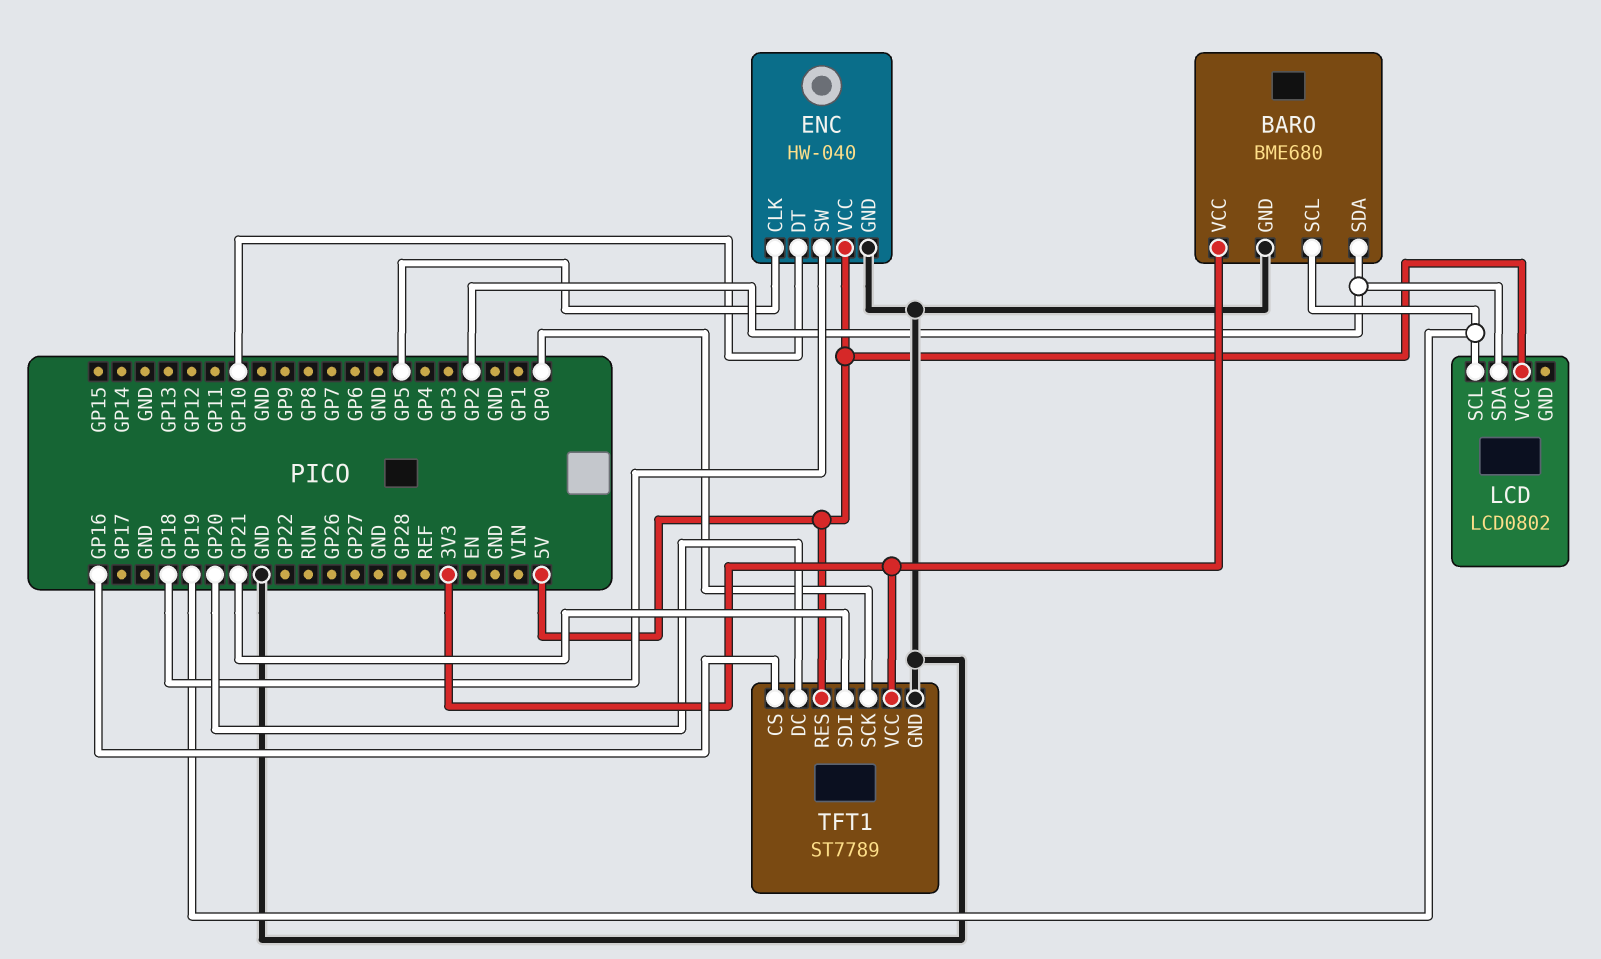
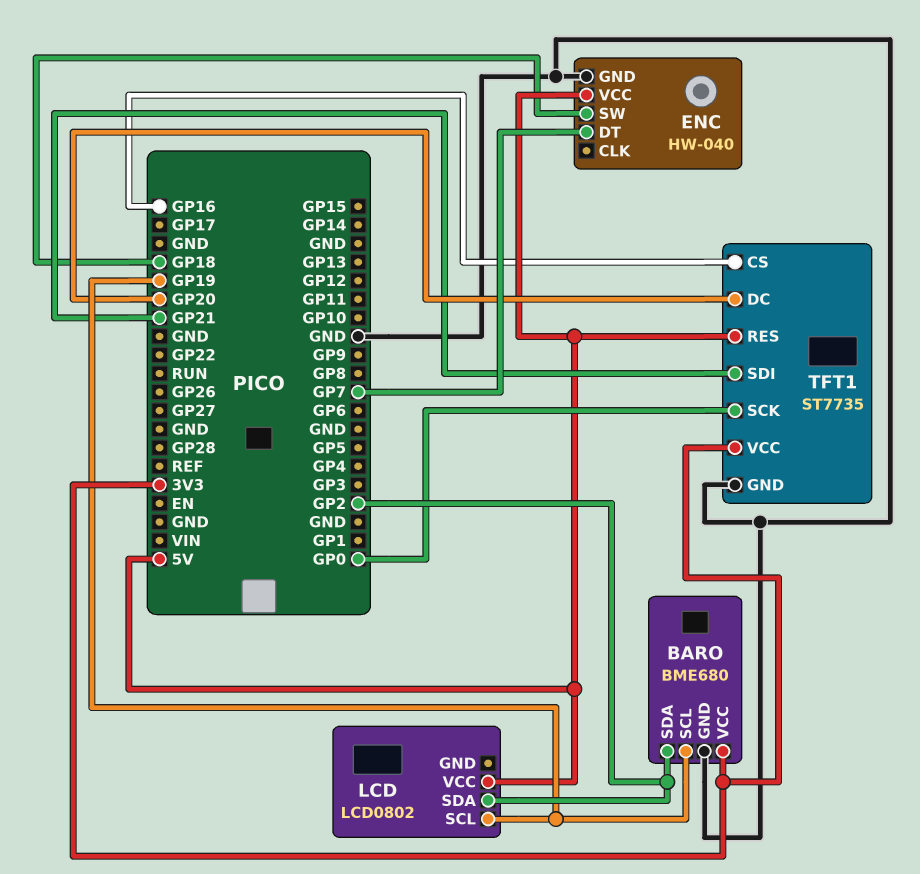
ENC pin CLK: GP5 -> none
ENC pin DT: GP10 -> GP7
TFT1: ST7789 -> ST7735

